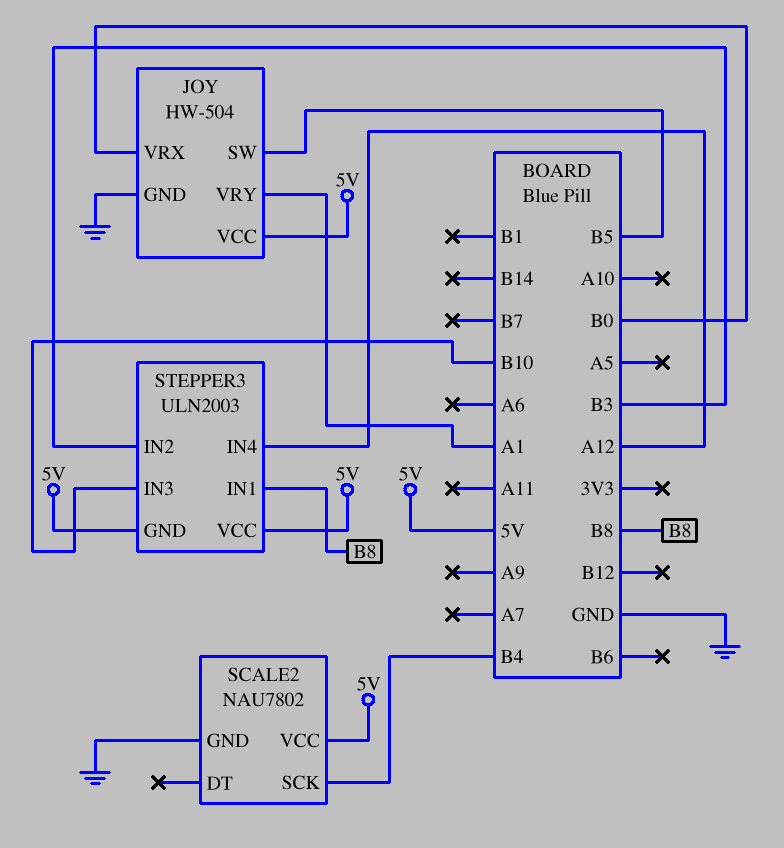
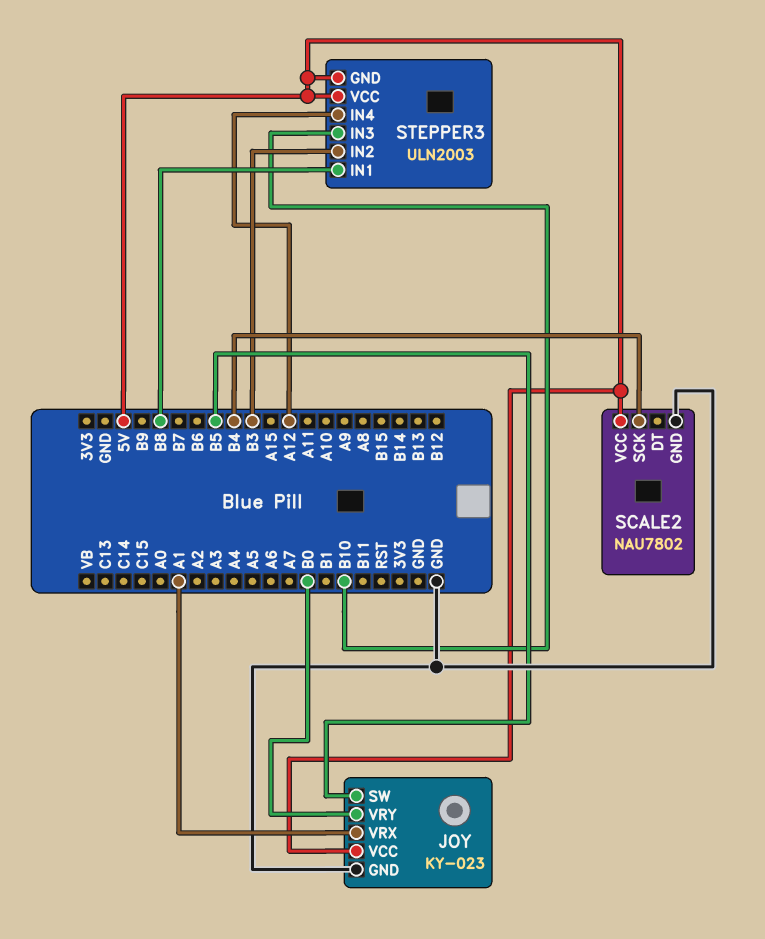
JOY: HW-504 -> KY-023
JOY pin VRX: B0 -> A1
JOY pin VRY: A1 -> B0

